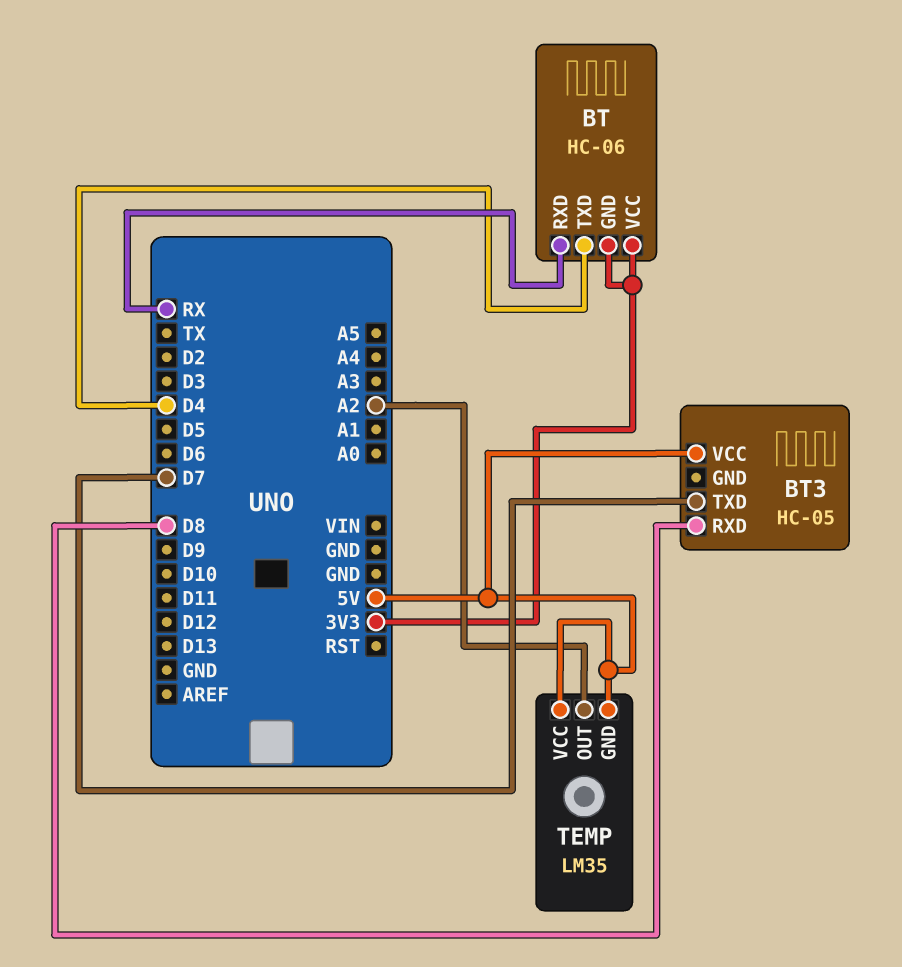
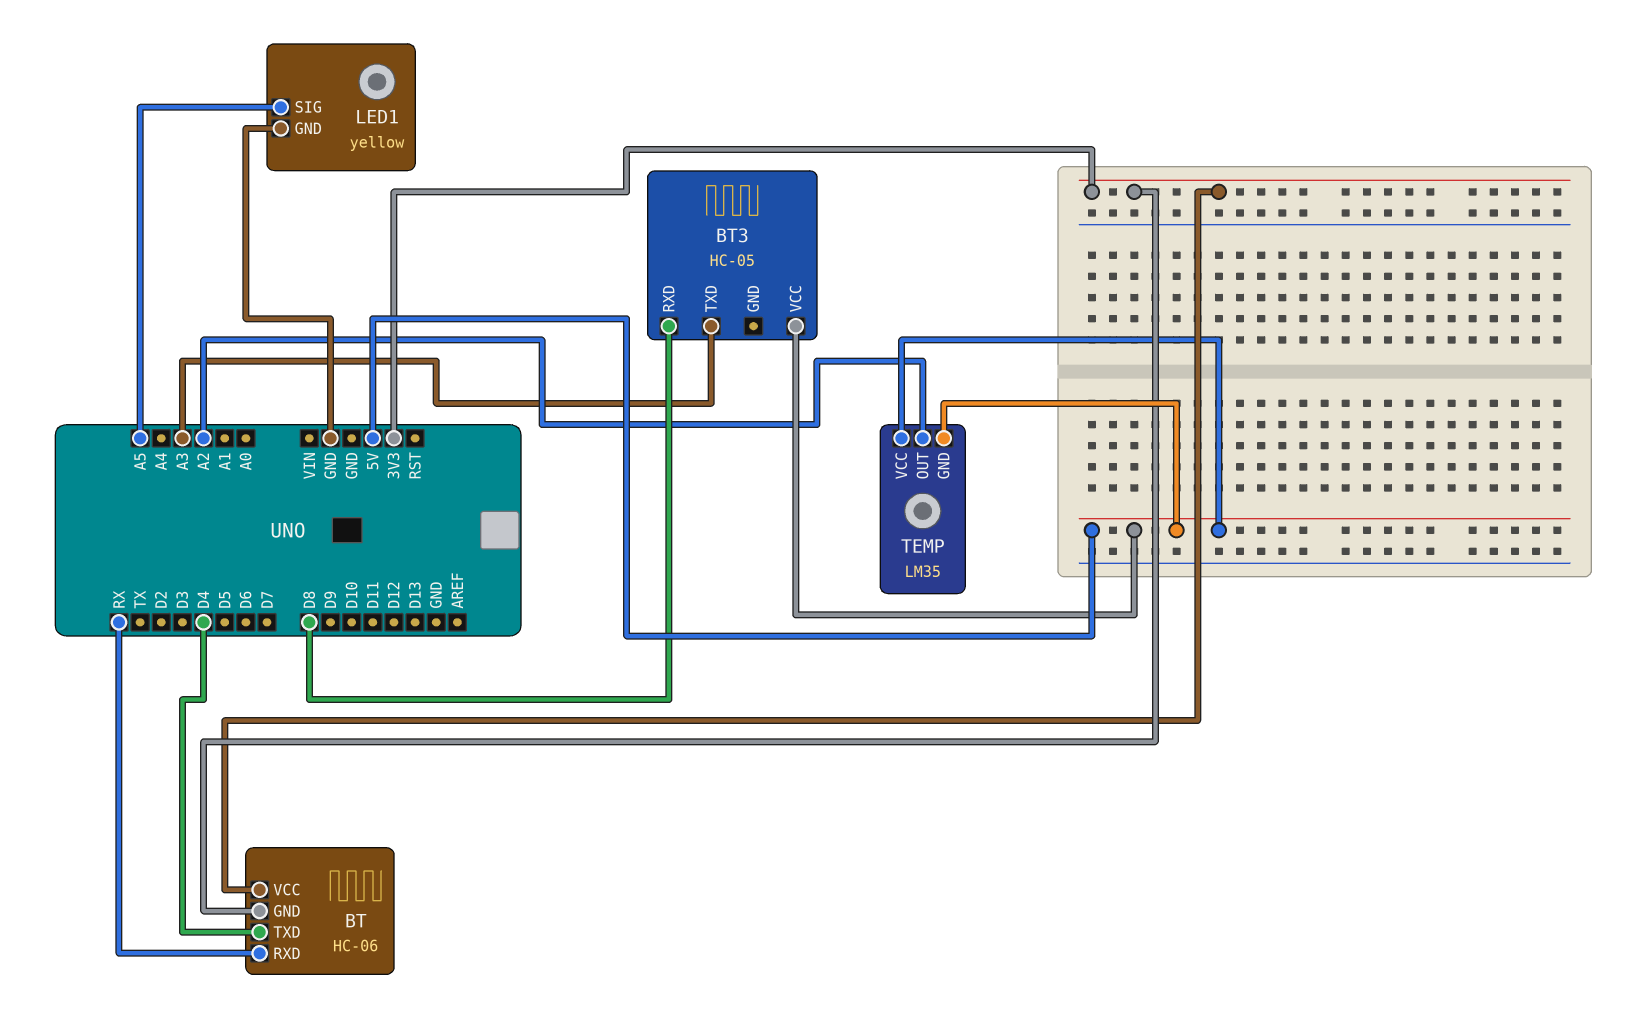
BT3 pin TXD: D7 -> A3
LED1: none -> yellow
LED1 pin GND: none -> GND
LED1 pin SIG: none -> A5

